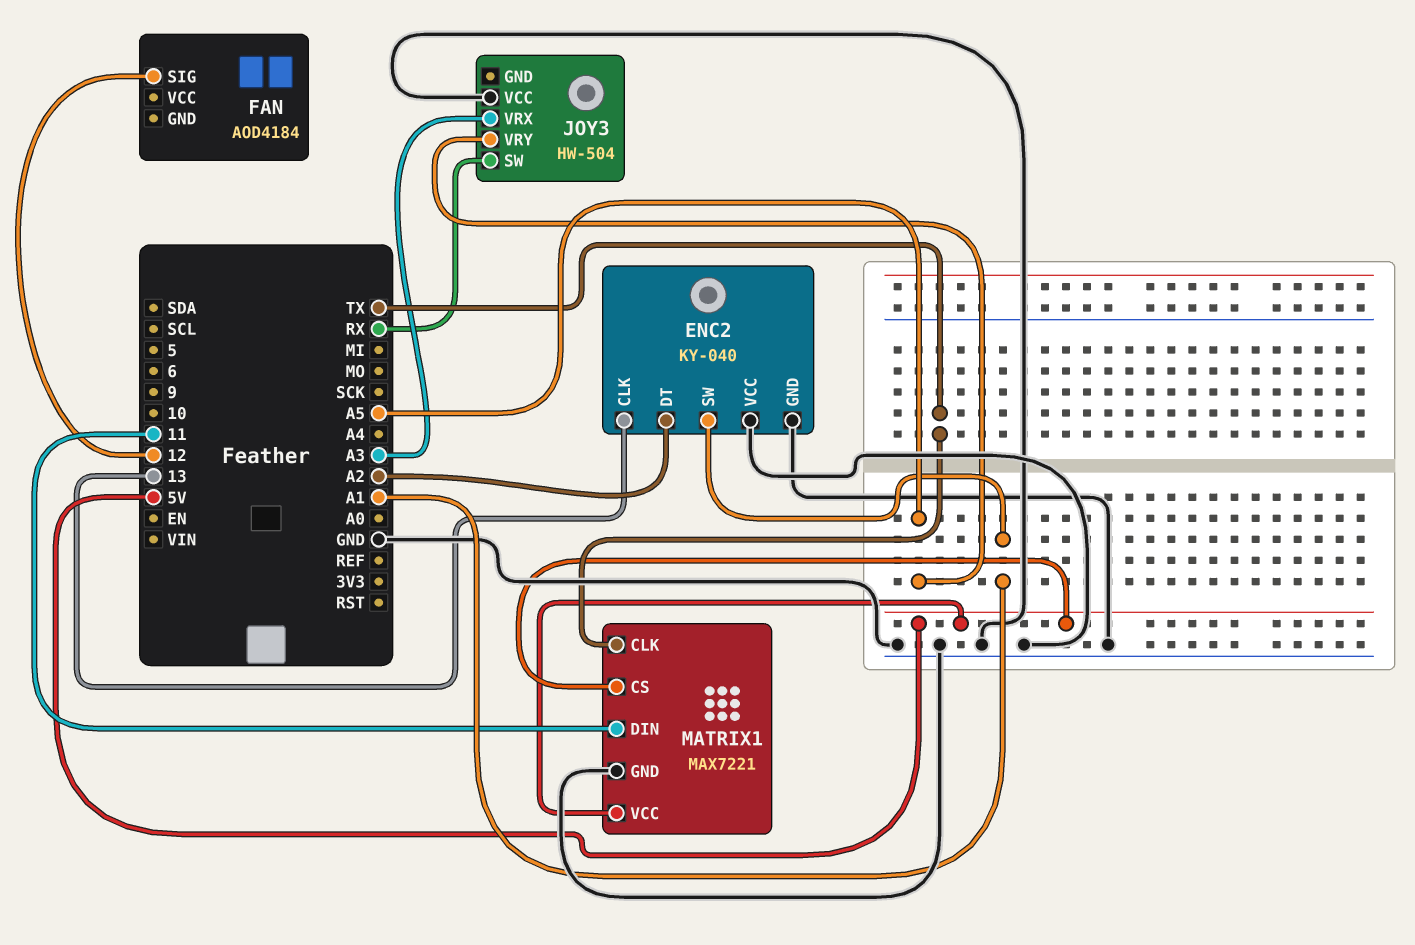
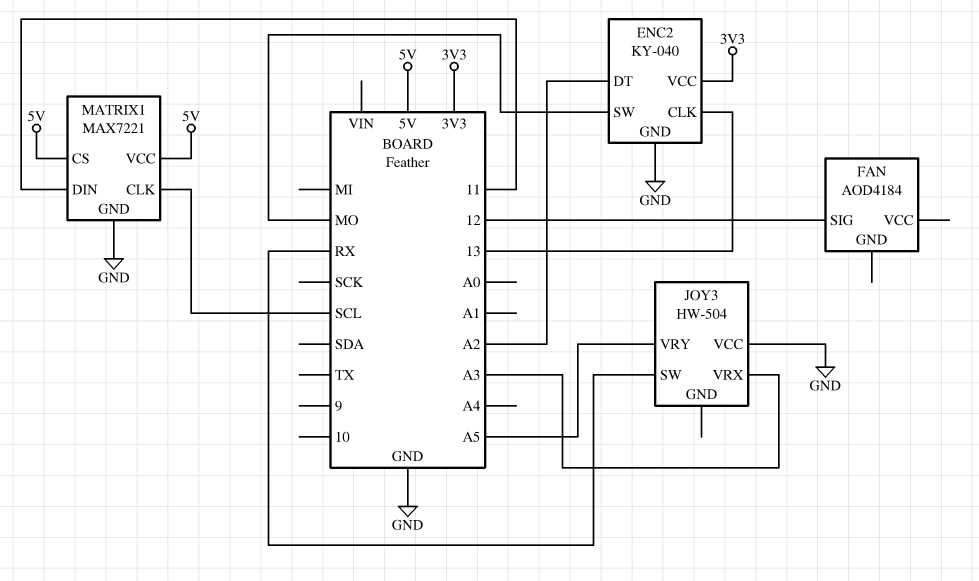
ENC2 pin SW: A1 -> MO
ENC2 pin VCC: GND -> 3V3
MATRIX1 pin CLK: TX -> SCL

